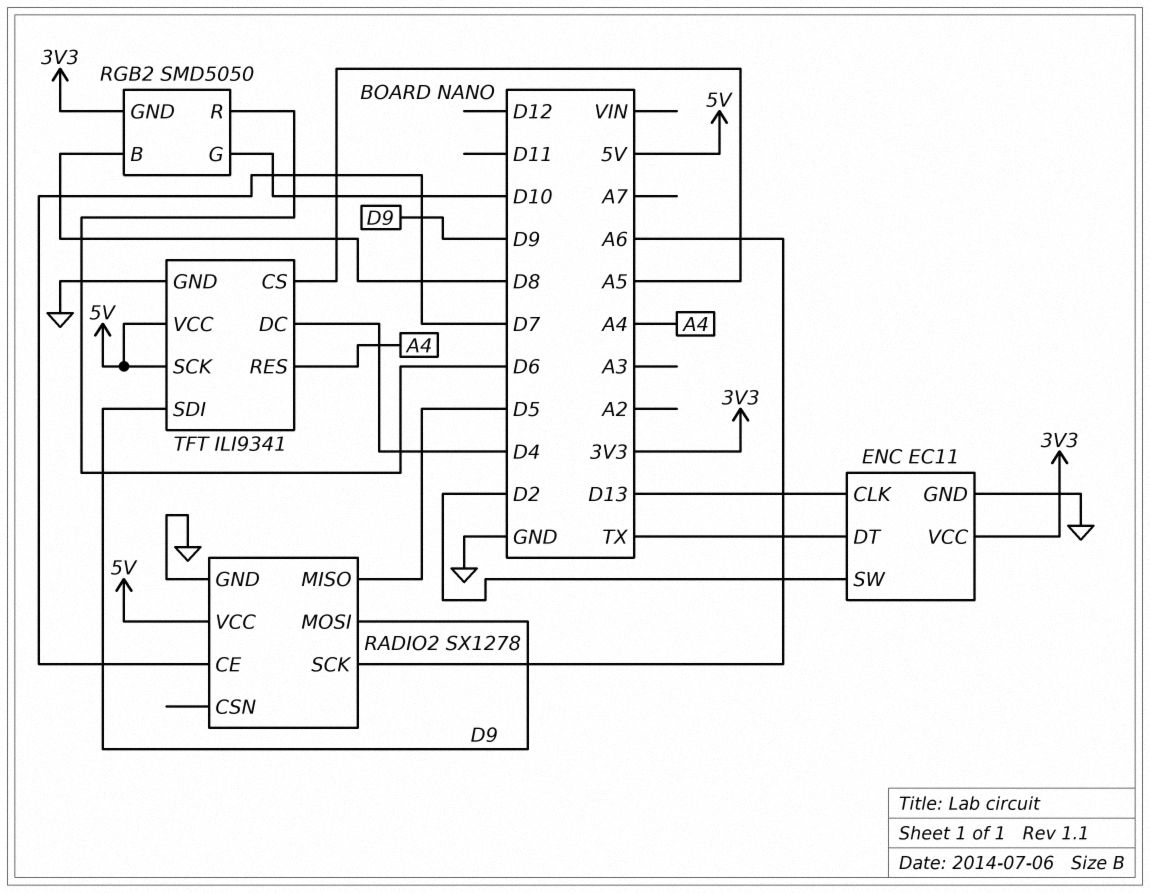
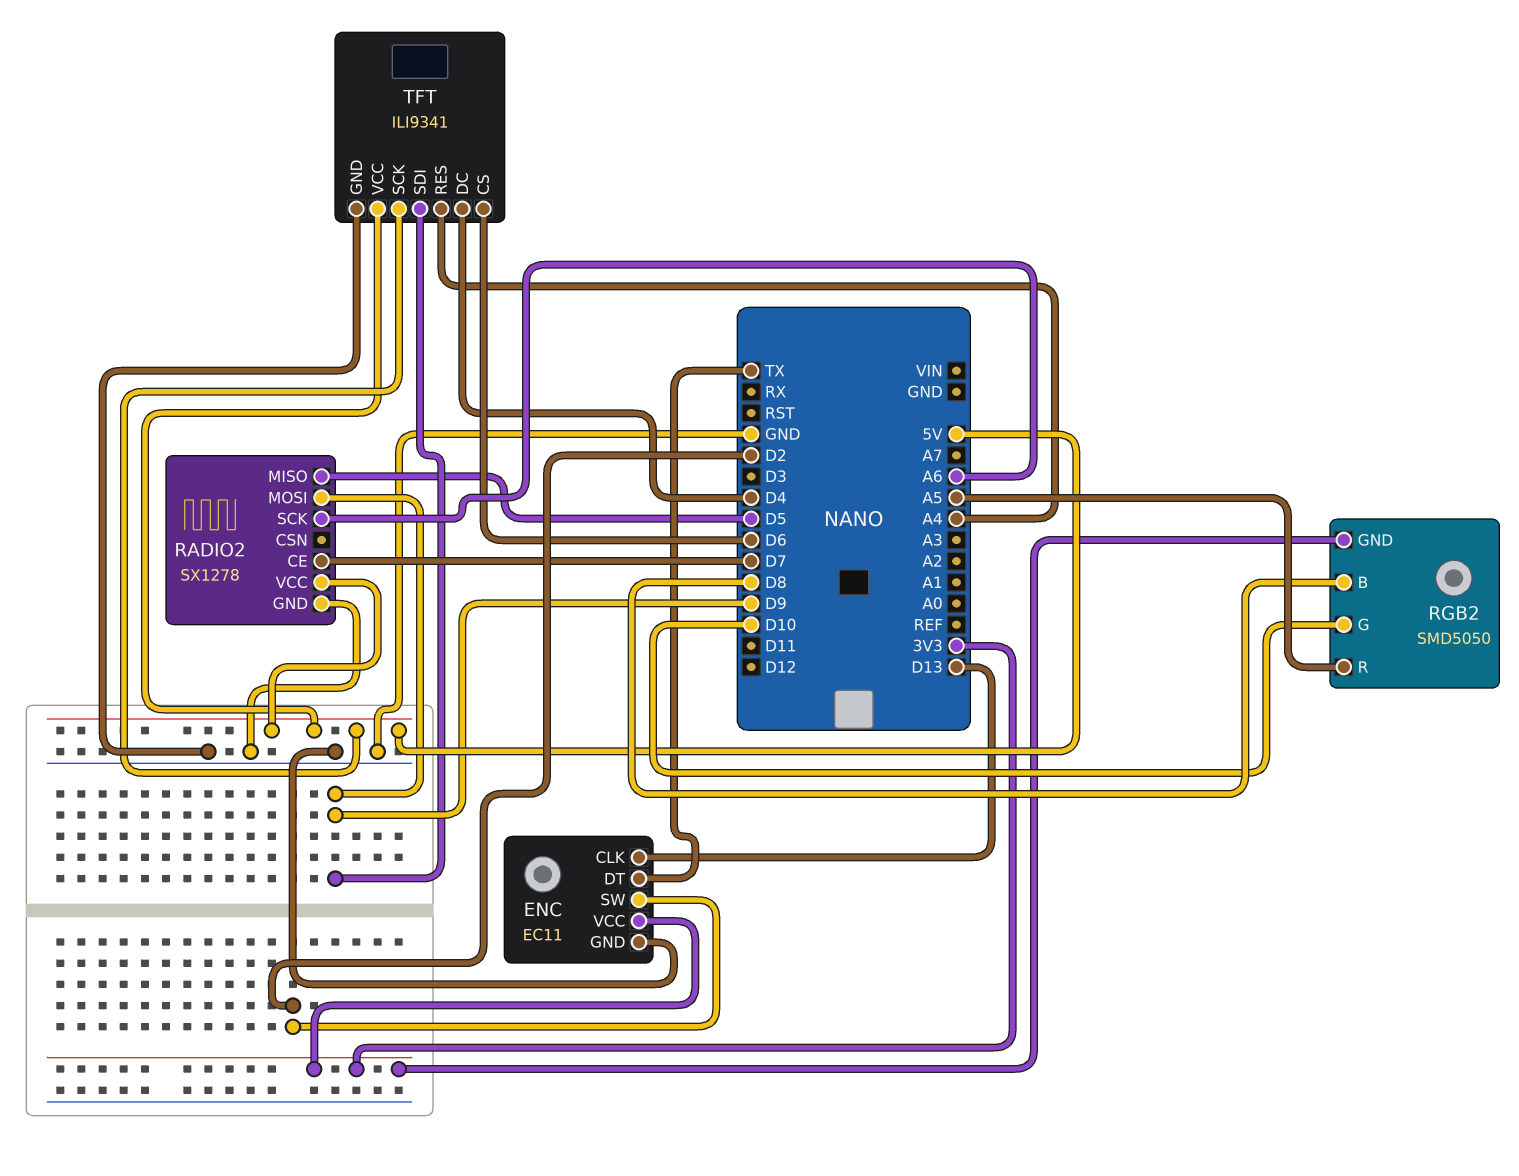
RGB2 pin R: D6 -> A5
TFT pin CS: A5 -> D6

